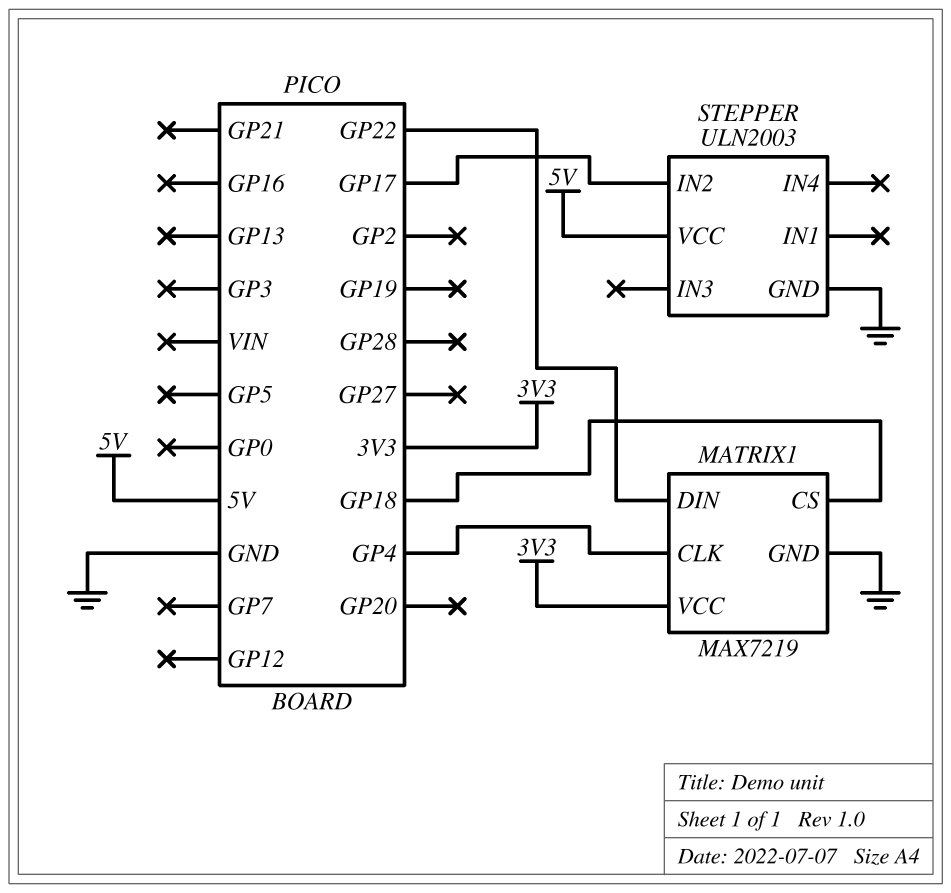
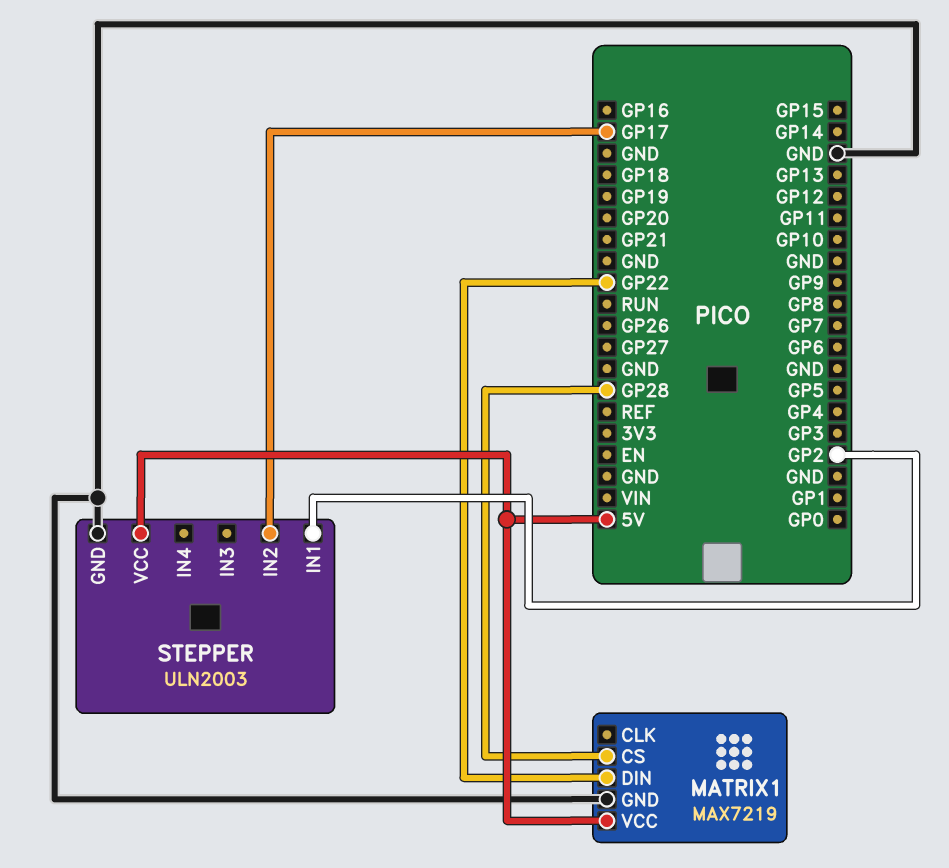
MATRIX1 pin CLK: GP4 -> none
MATRIX1 pin CS: GP18 -> GP28
MATRIX1 pin VCC: 3V3 -> 5V
STEPPER pin IN1: none -> GP2

